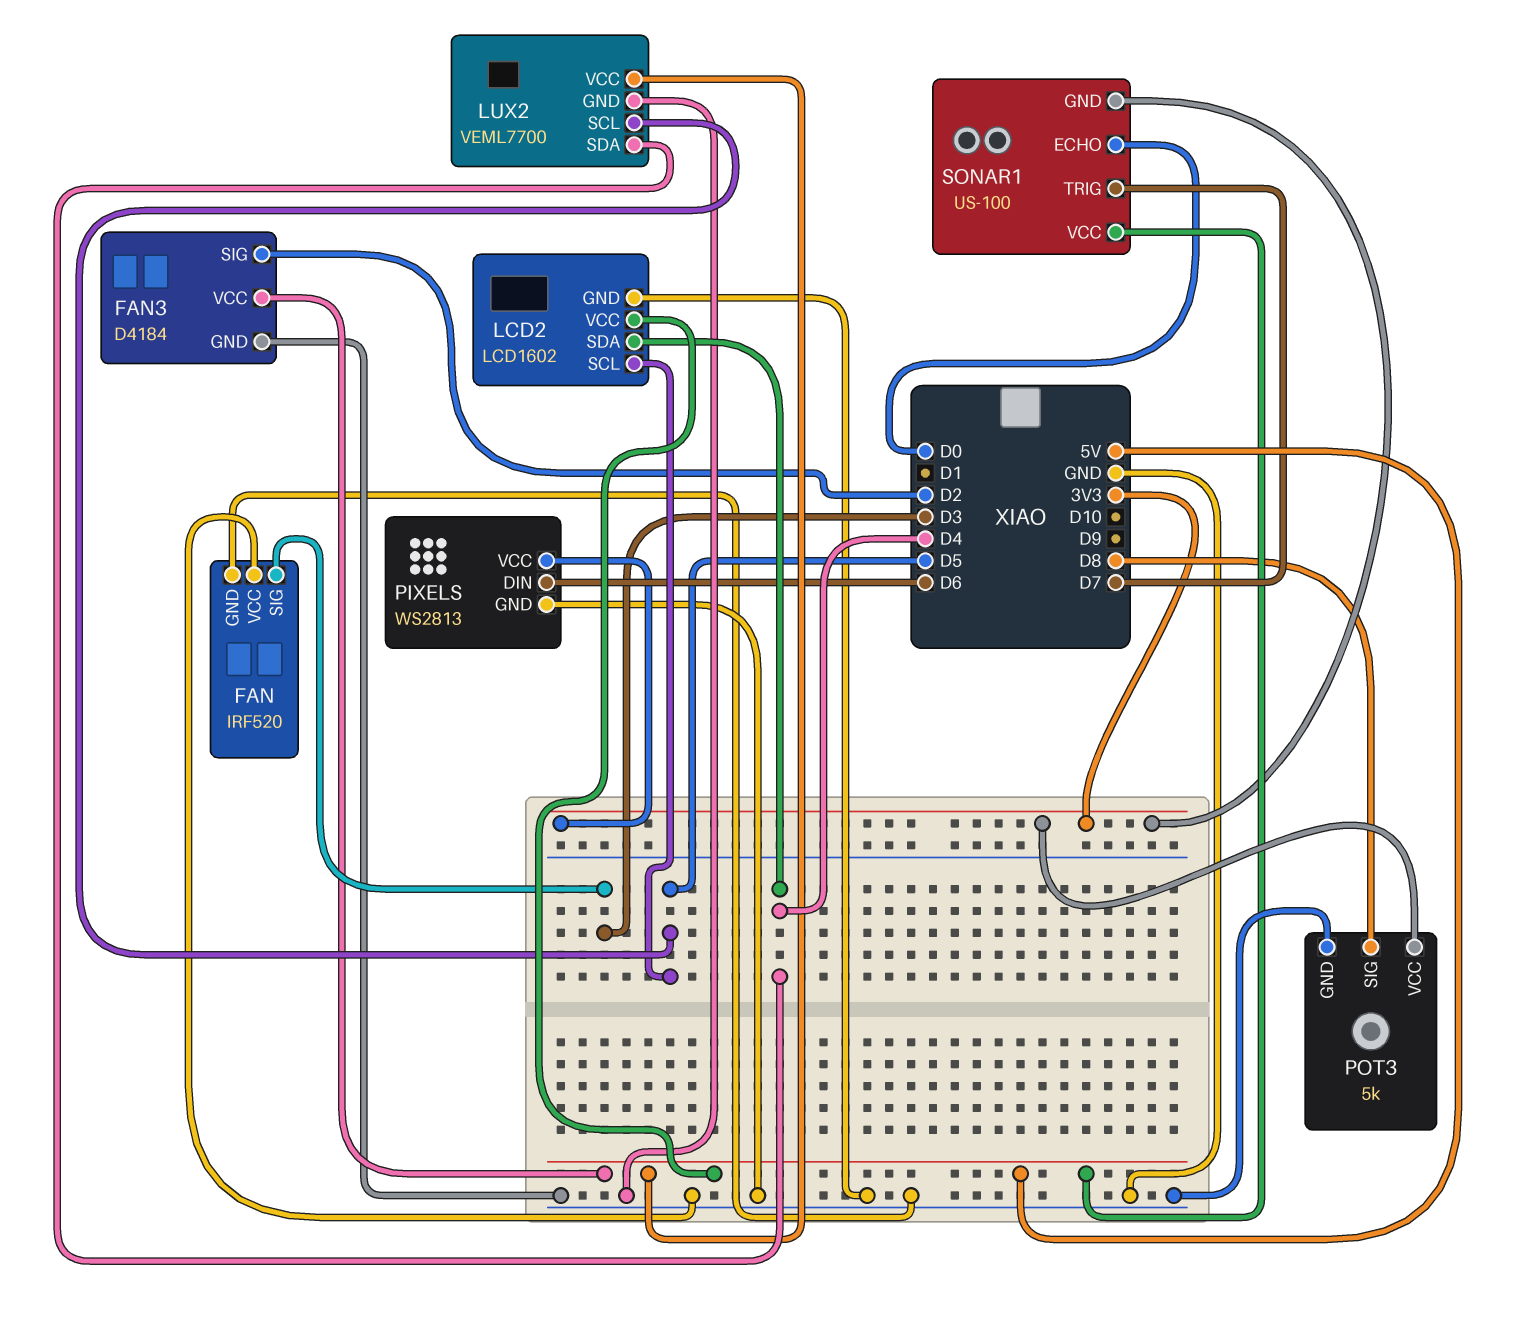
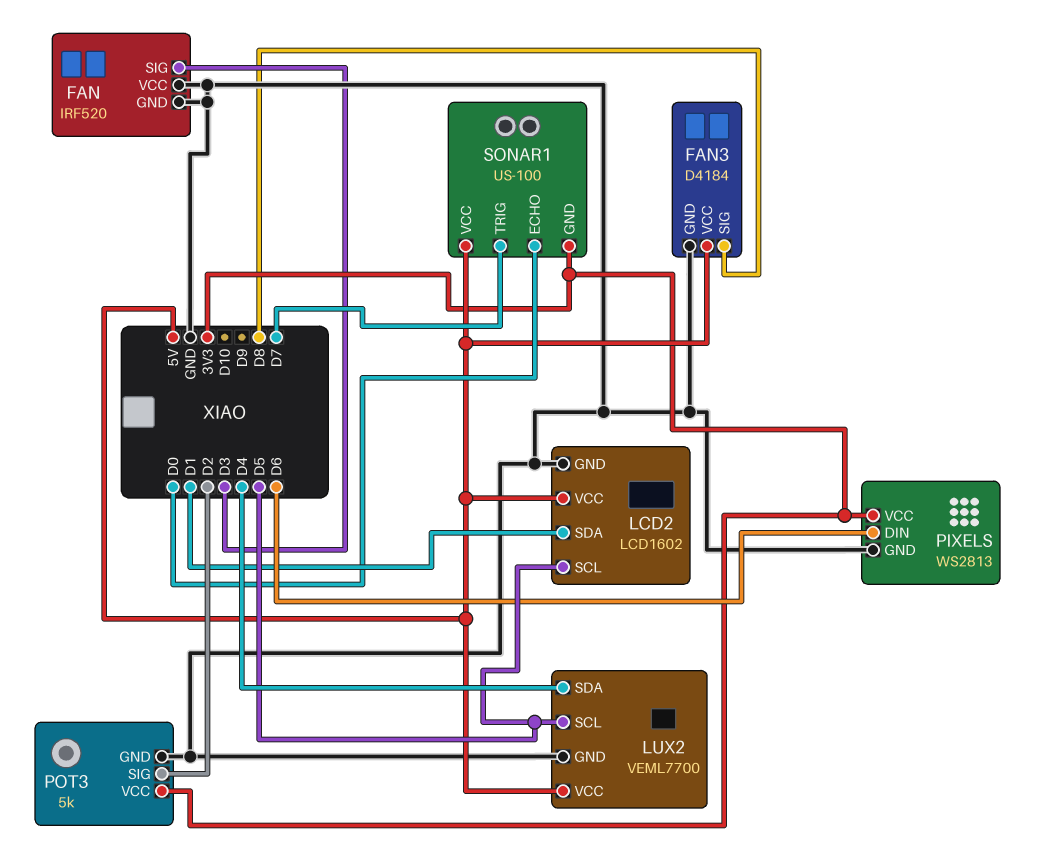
FAN3 pin SIG: D2 -> D8
LCD2 pin SDA: D4 -> D1
POT3 pin SIG: D8 -> D2

